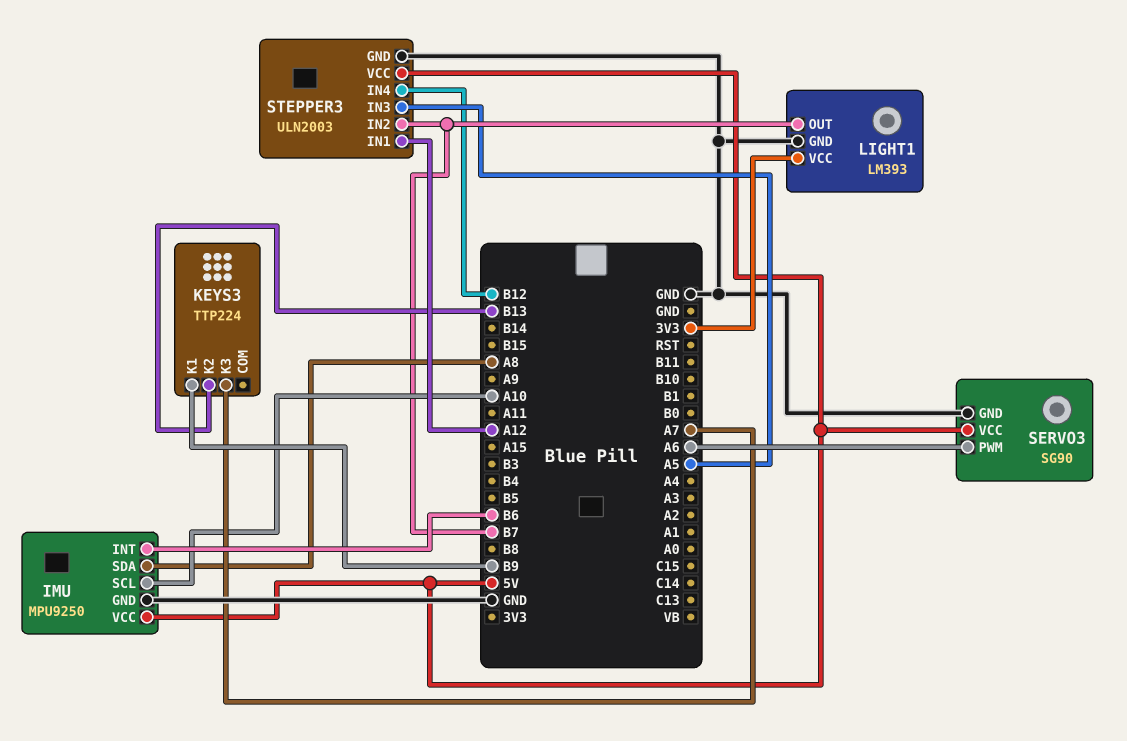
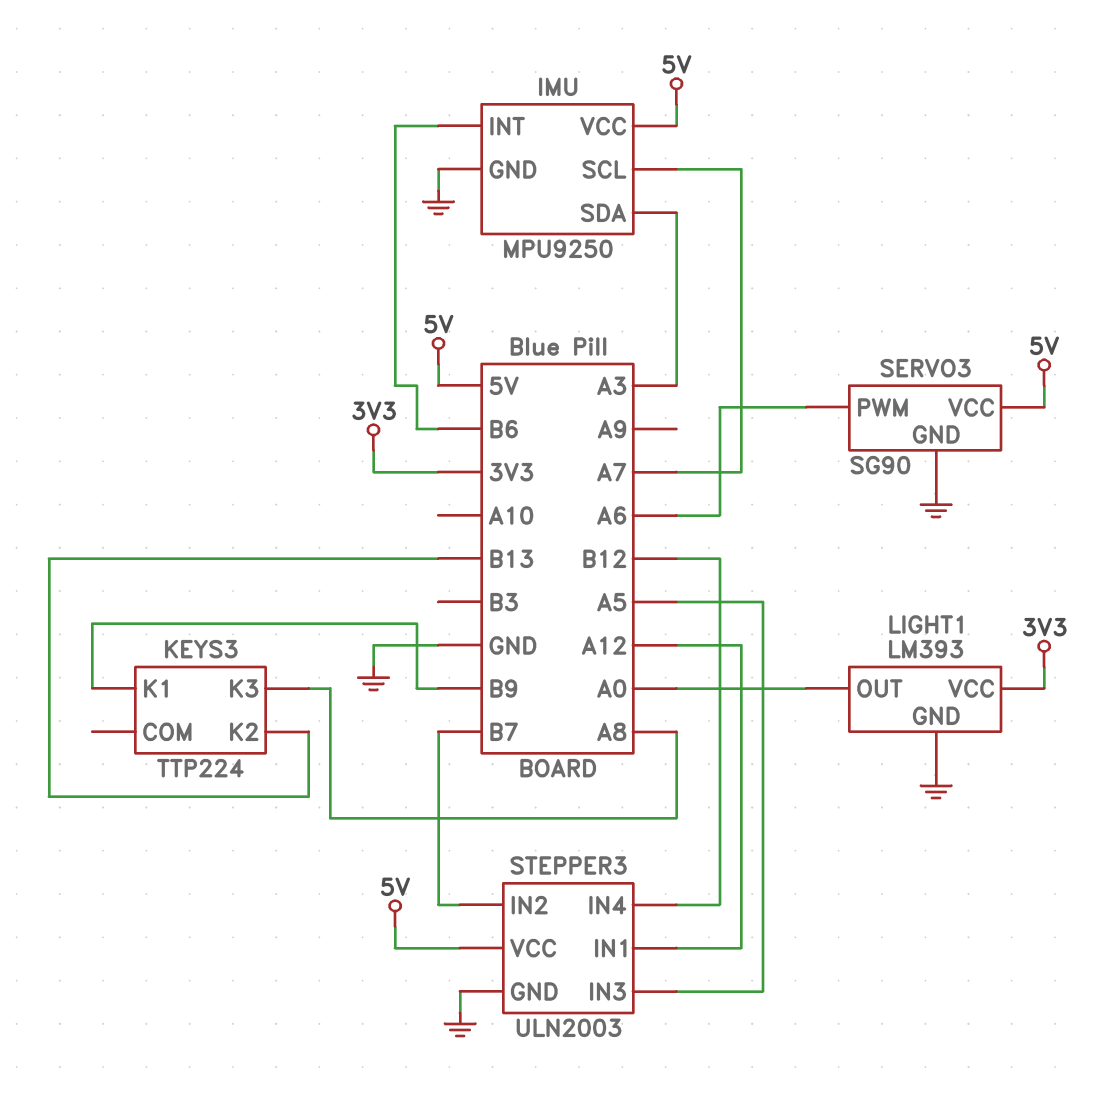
IMU pin SCL: A10 -> A7
IMU pin SDA: A8 -> A3
KEYS3 pin K3: A7 -> A8
LIGHT1 pin OUT: B7 -> A0

